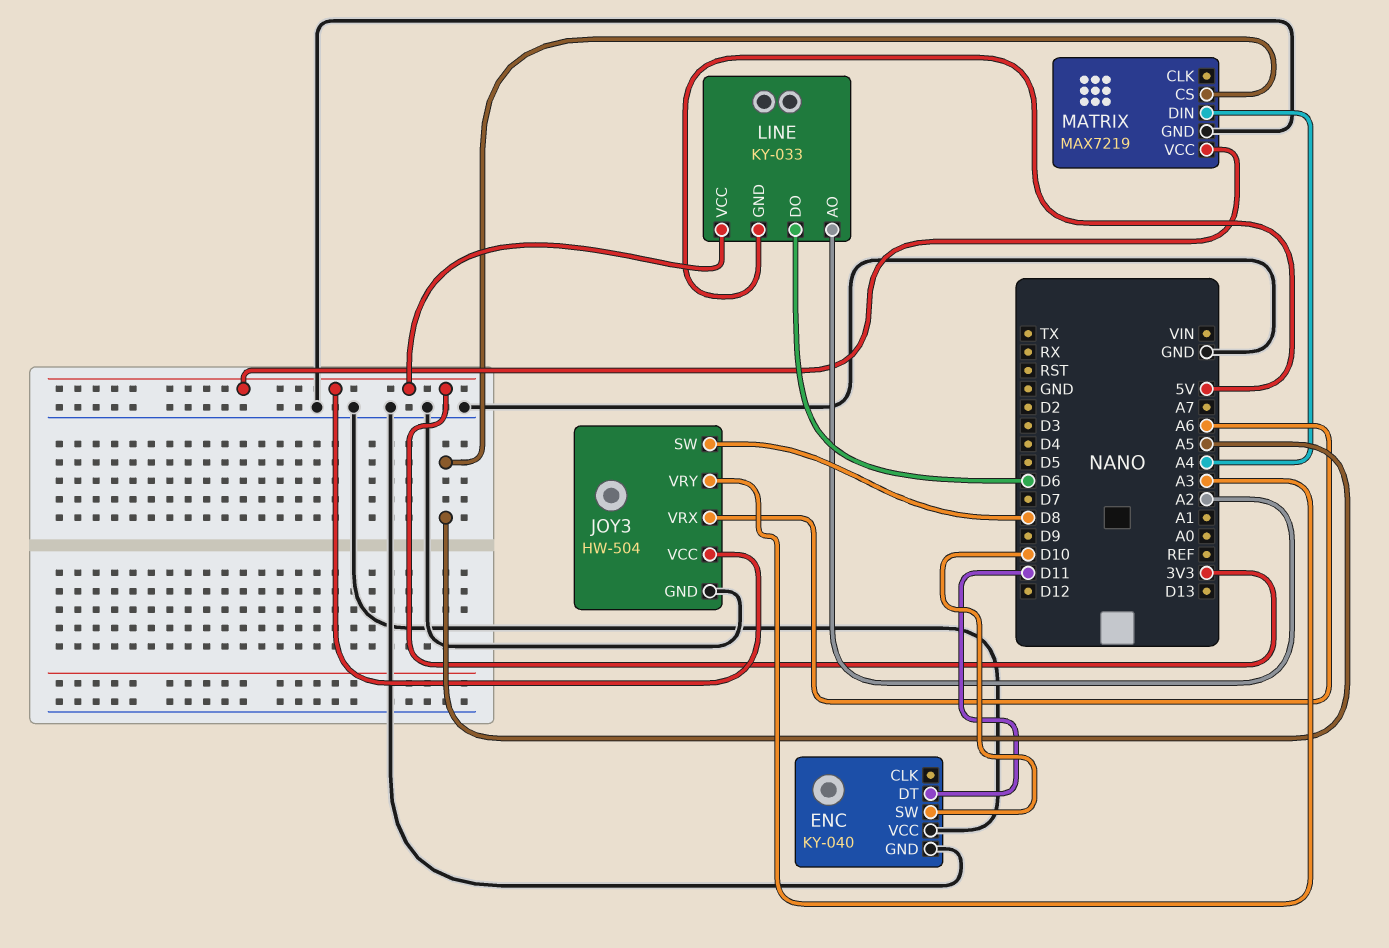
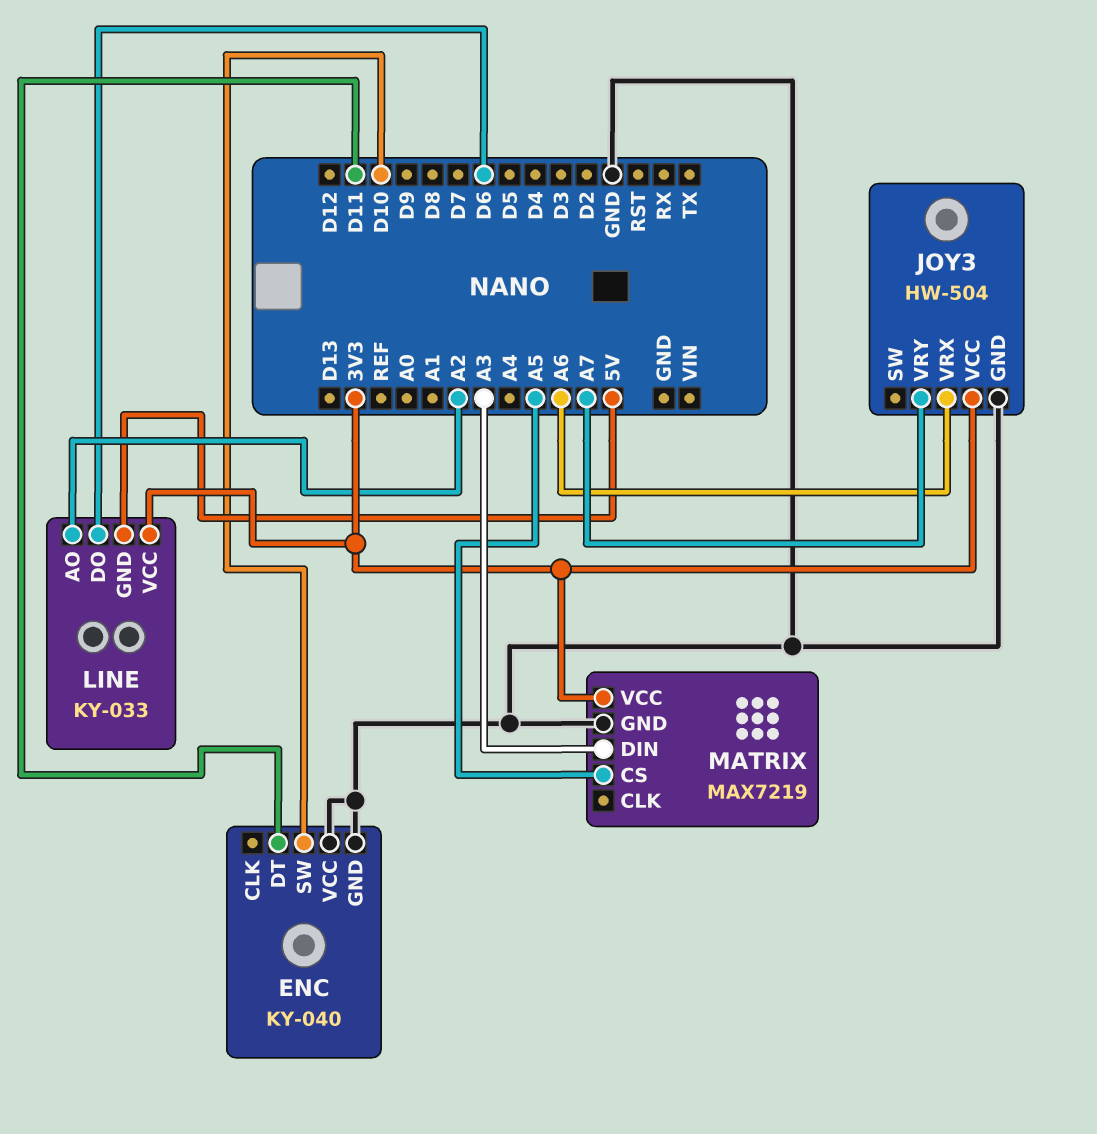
JOY3 pin SW: D8 -> none
JOY3 pin VRY: A3 -> A7
MATRIX pin DIN: A4 -> A3

